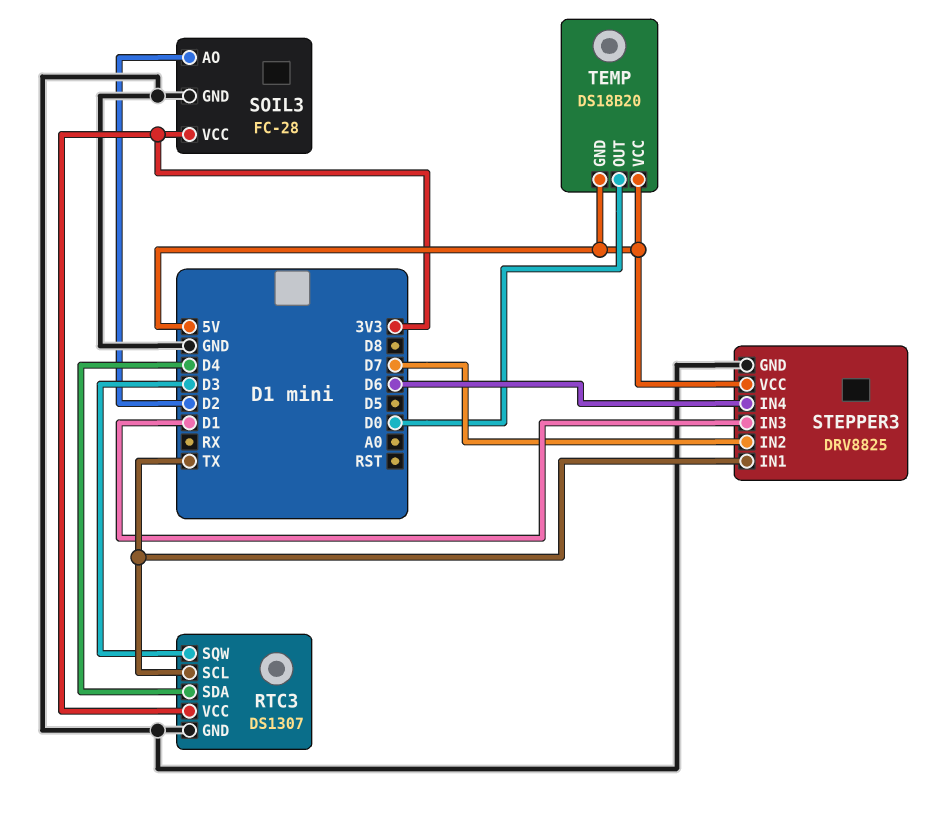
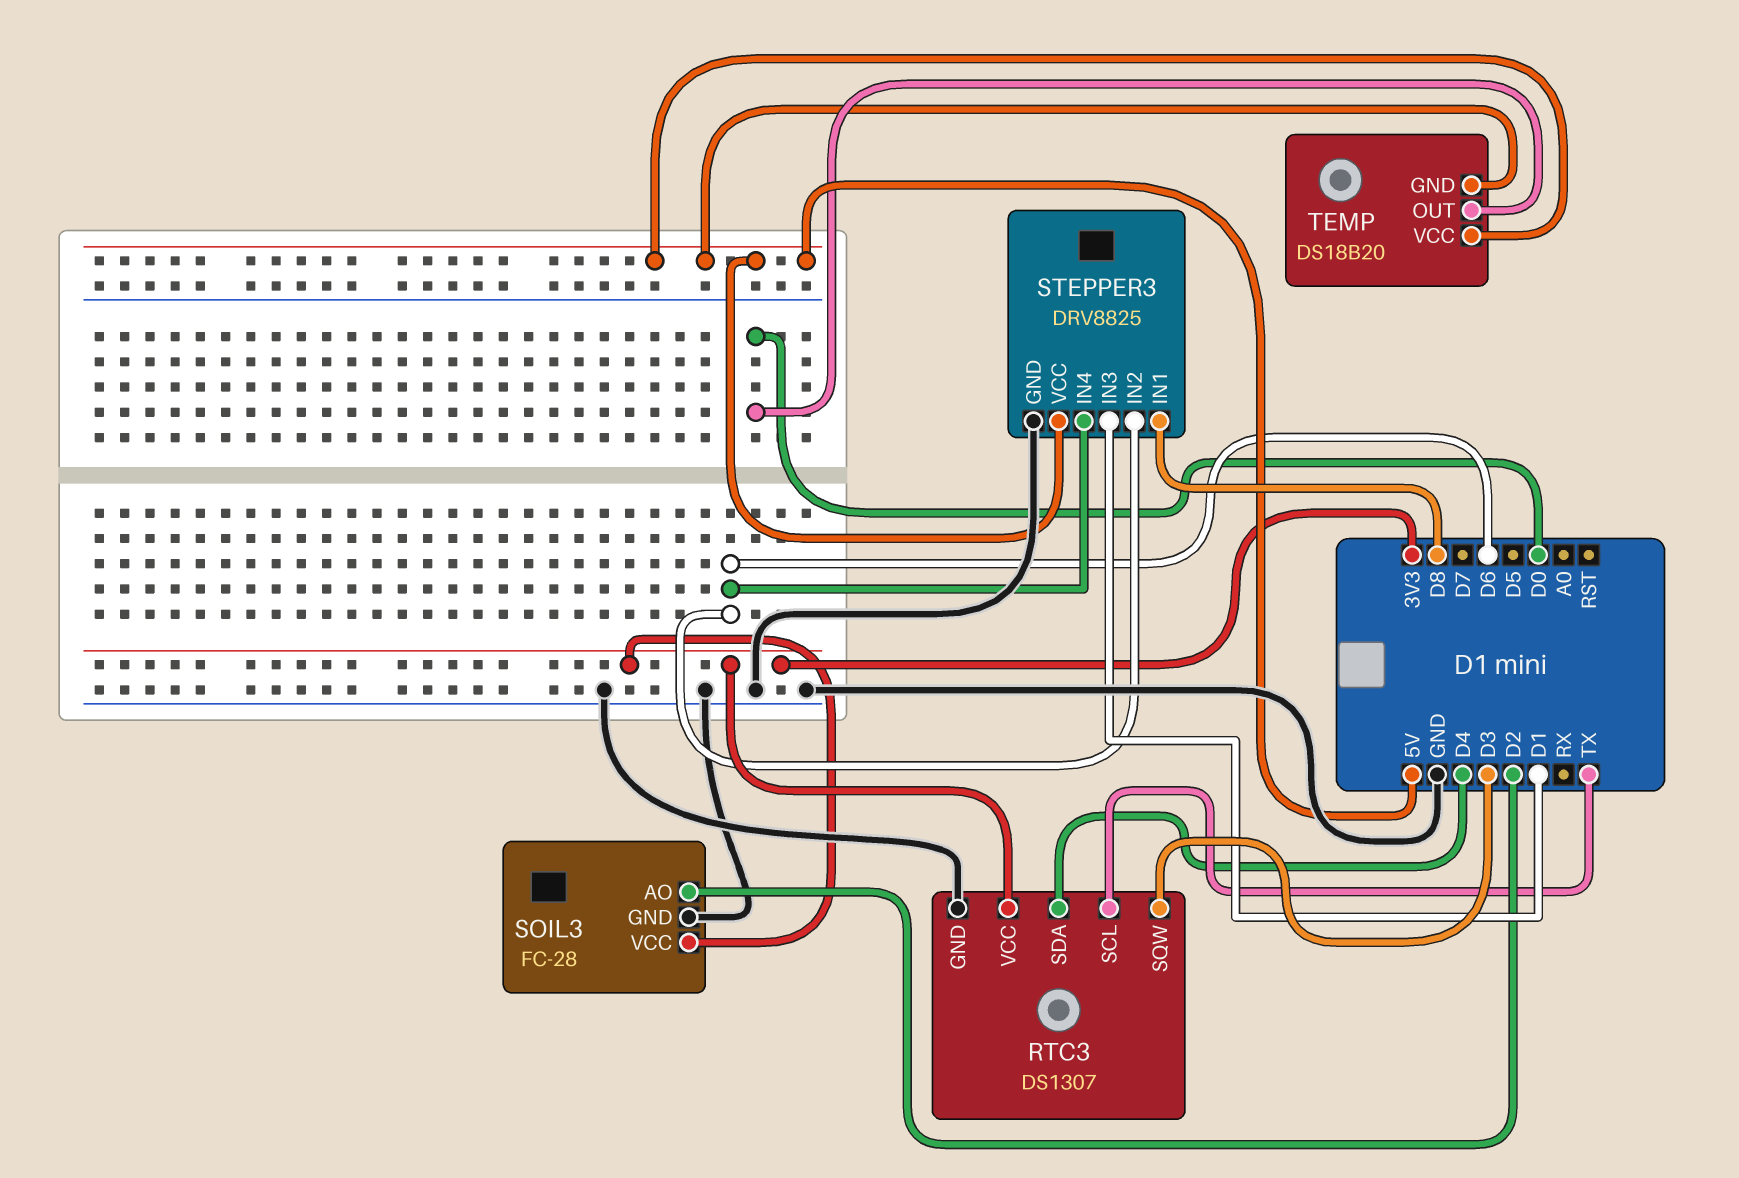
STEPPER3 pin IN1: TX -> D8
STEPPER3 pin IN2: D7 -> D6

